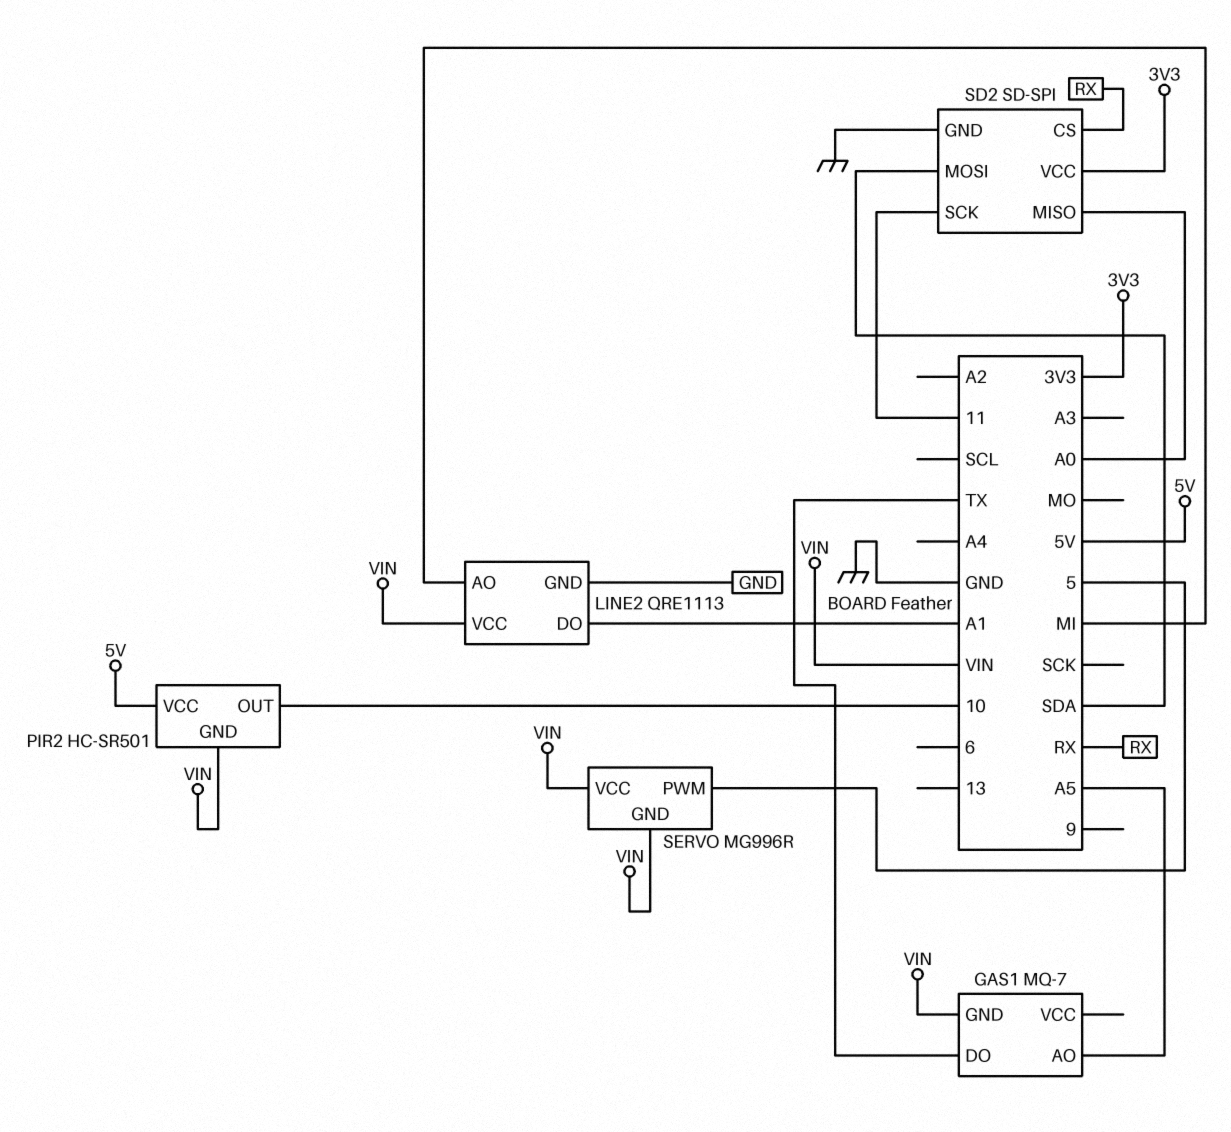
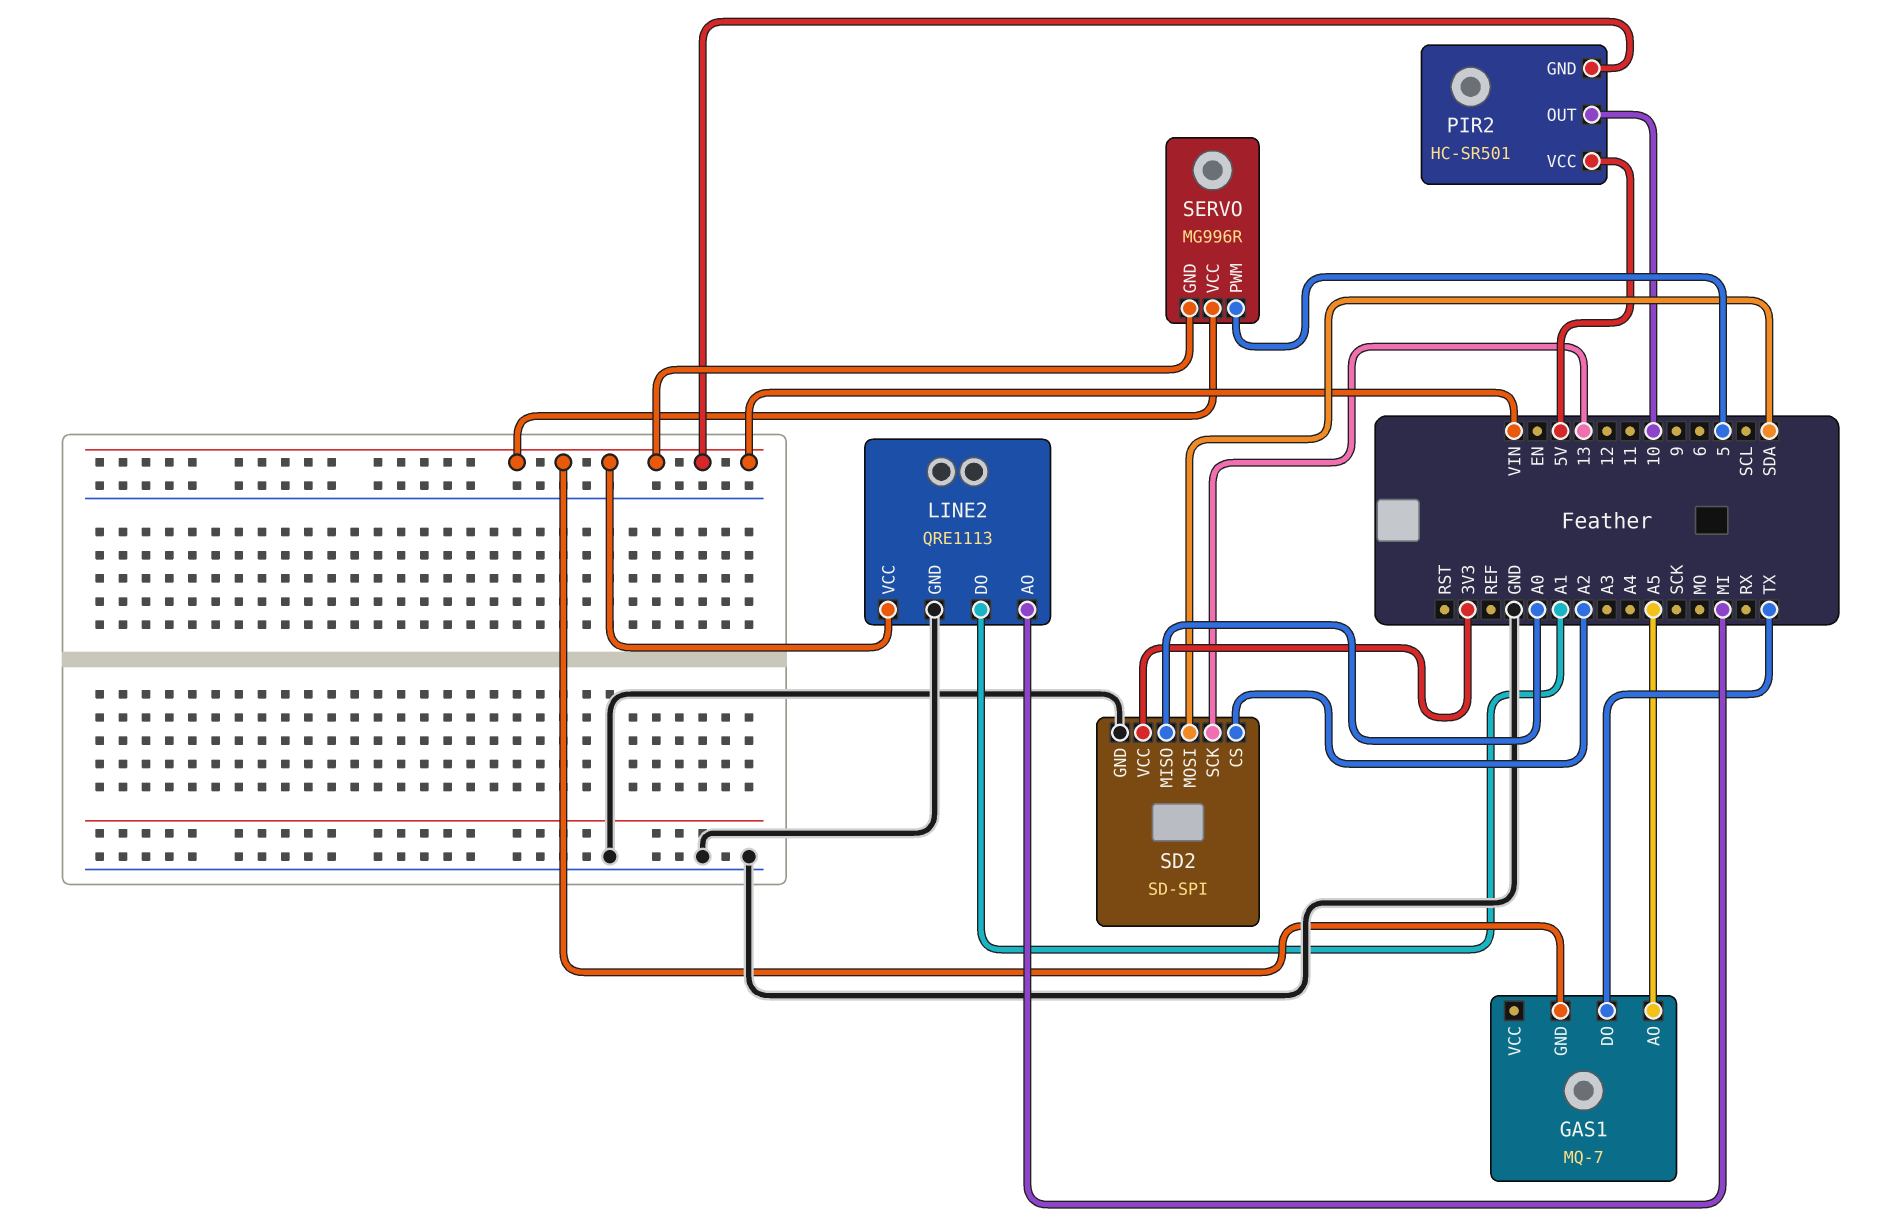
SD2 pin CS: RX -> A2
SD2 pin SCK: 11 -> 13

